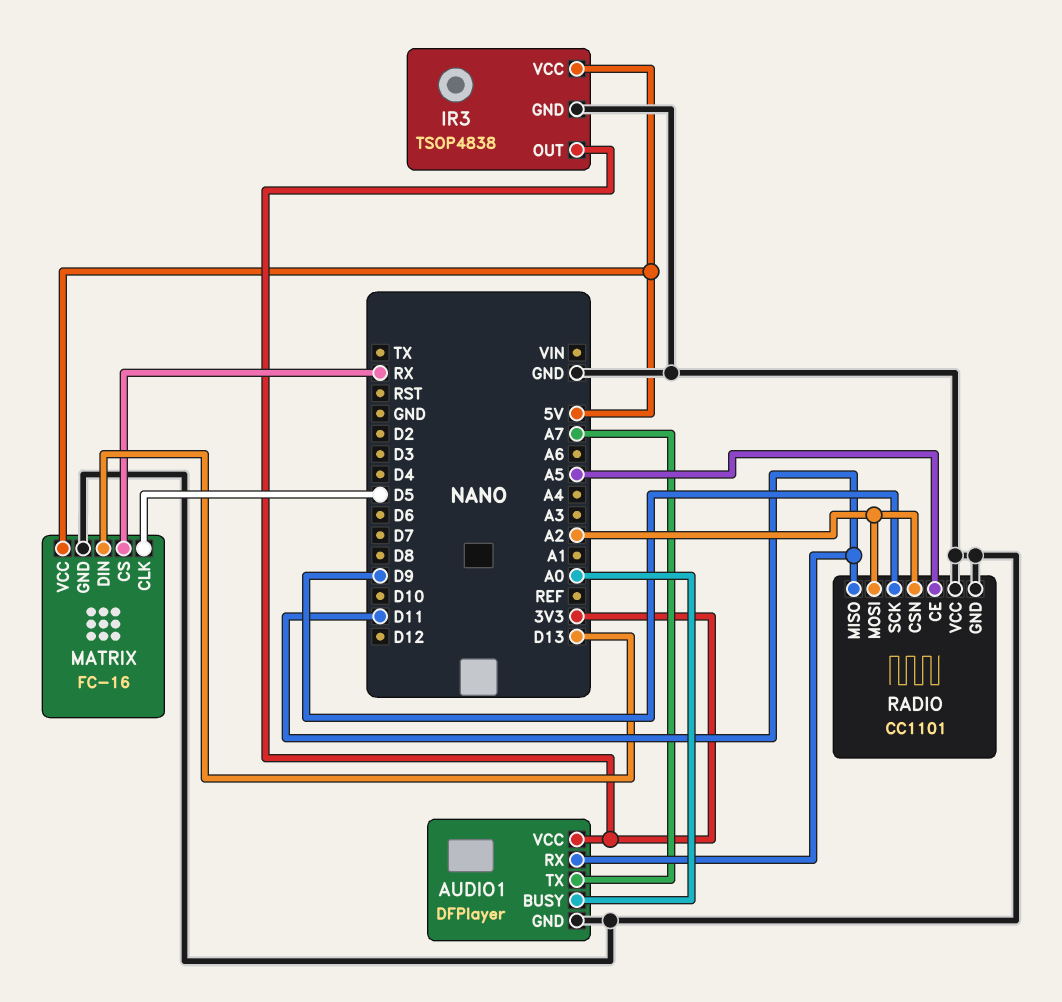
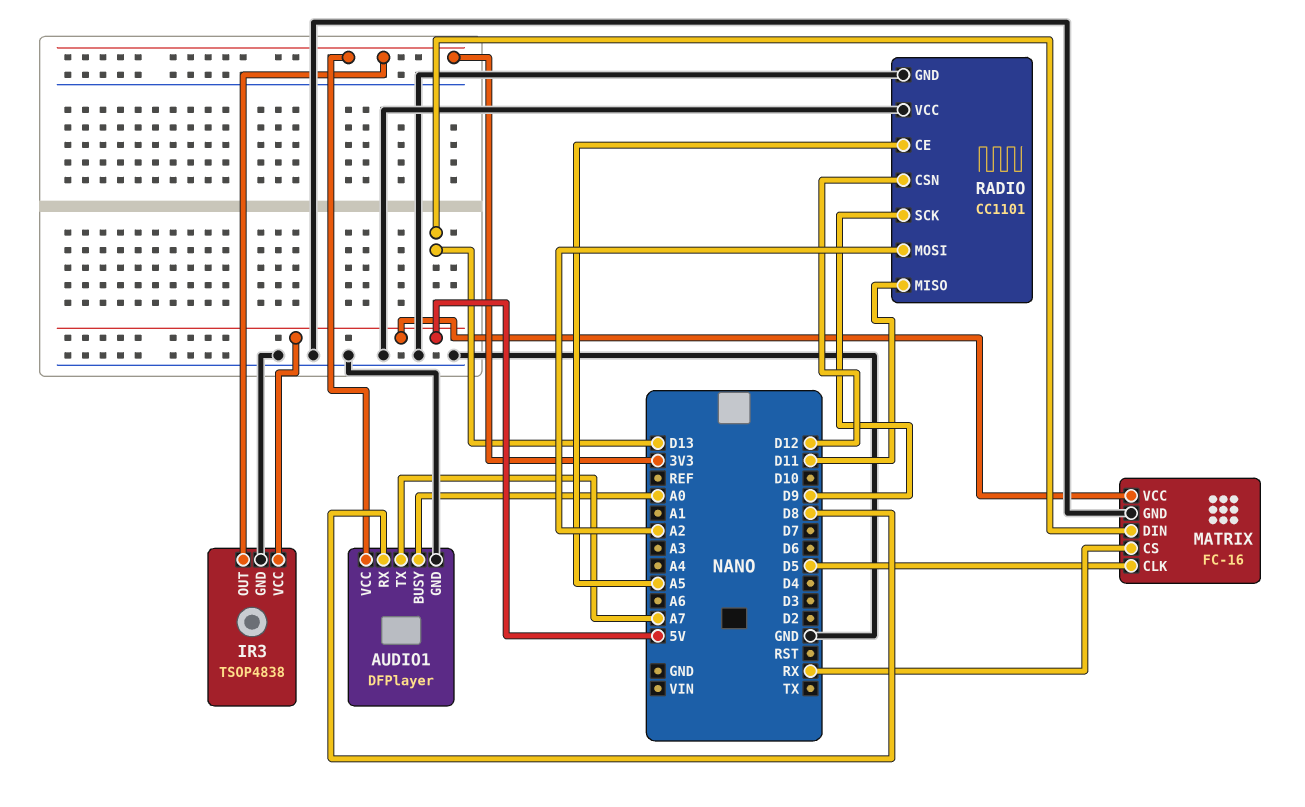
AUDIO1 pin RX: D11 -> D8
RADIO pin CSN: A2 -> D12

